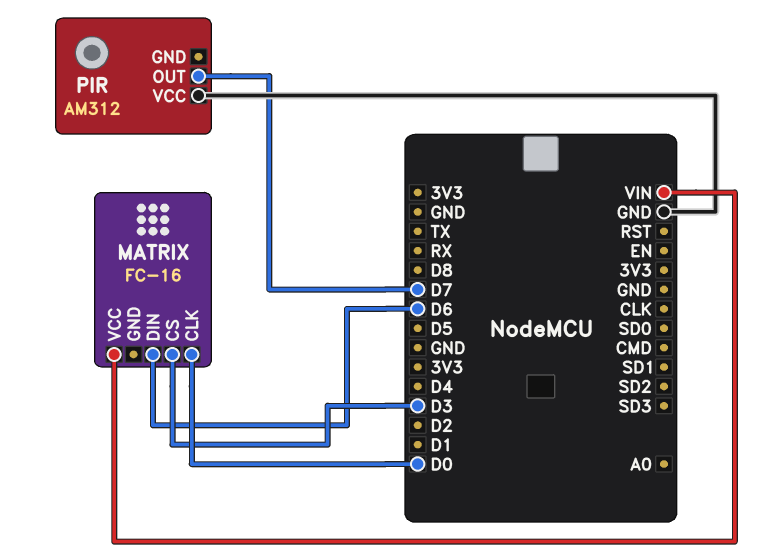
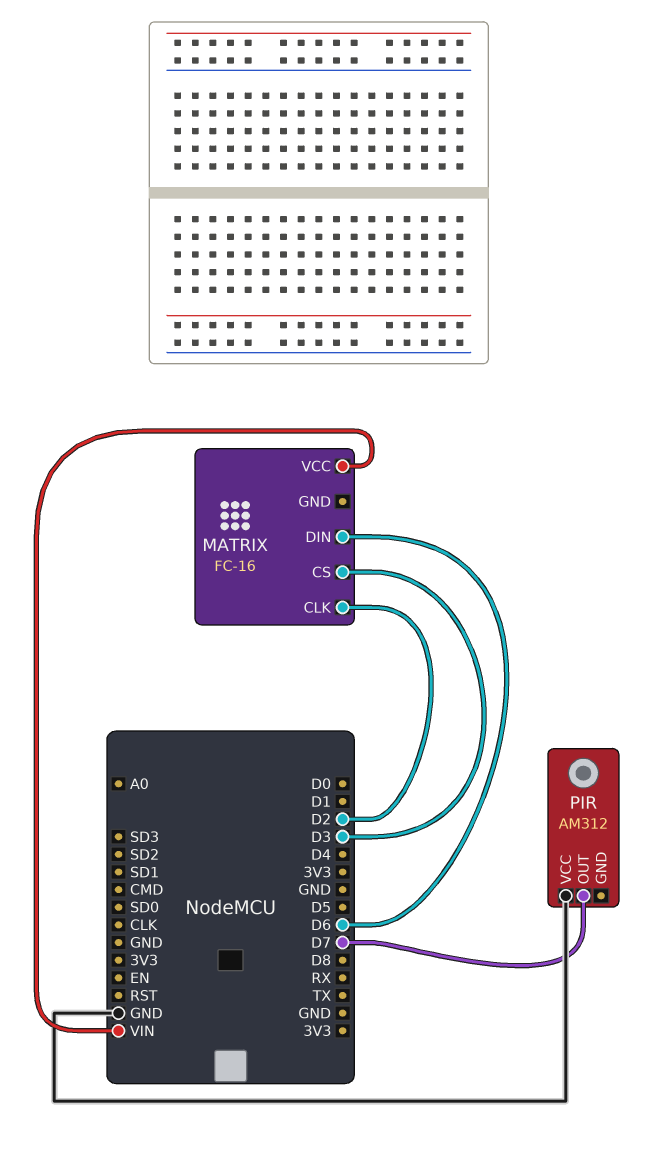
MATRIX pin CLK: D0 -> D2

